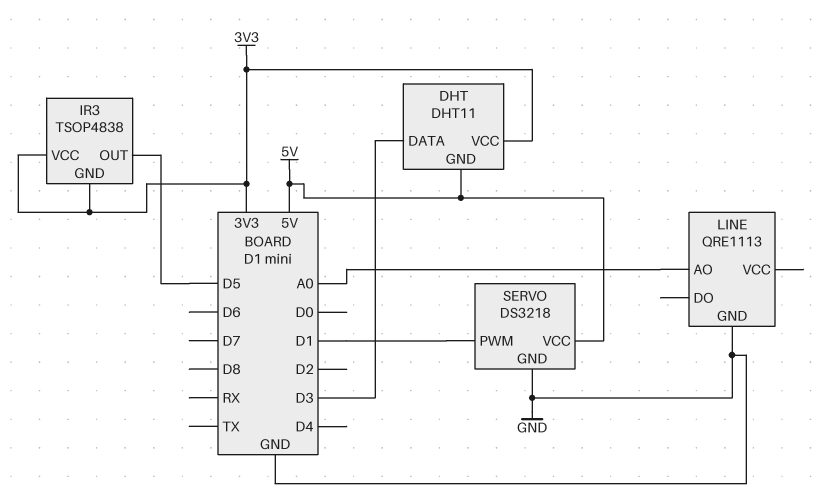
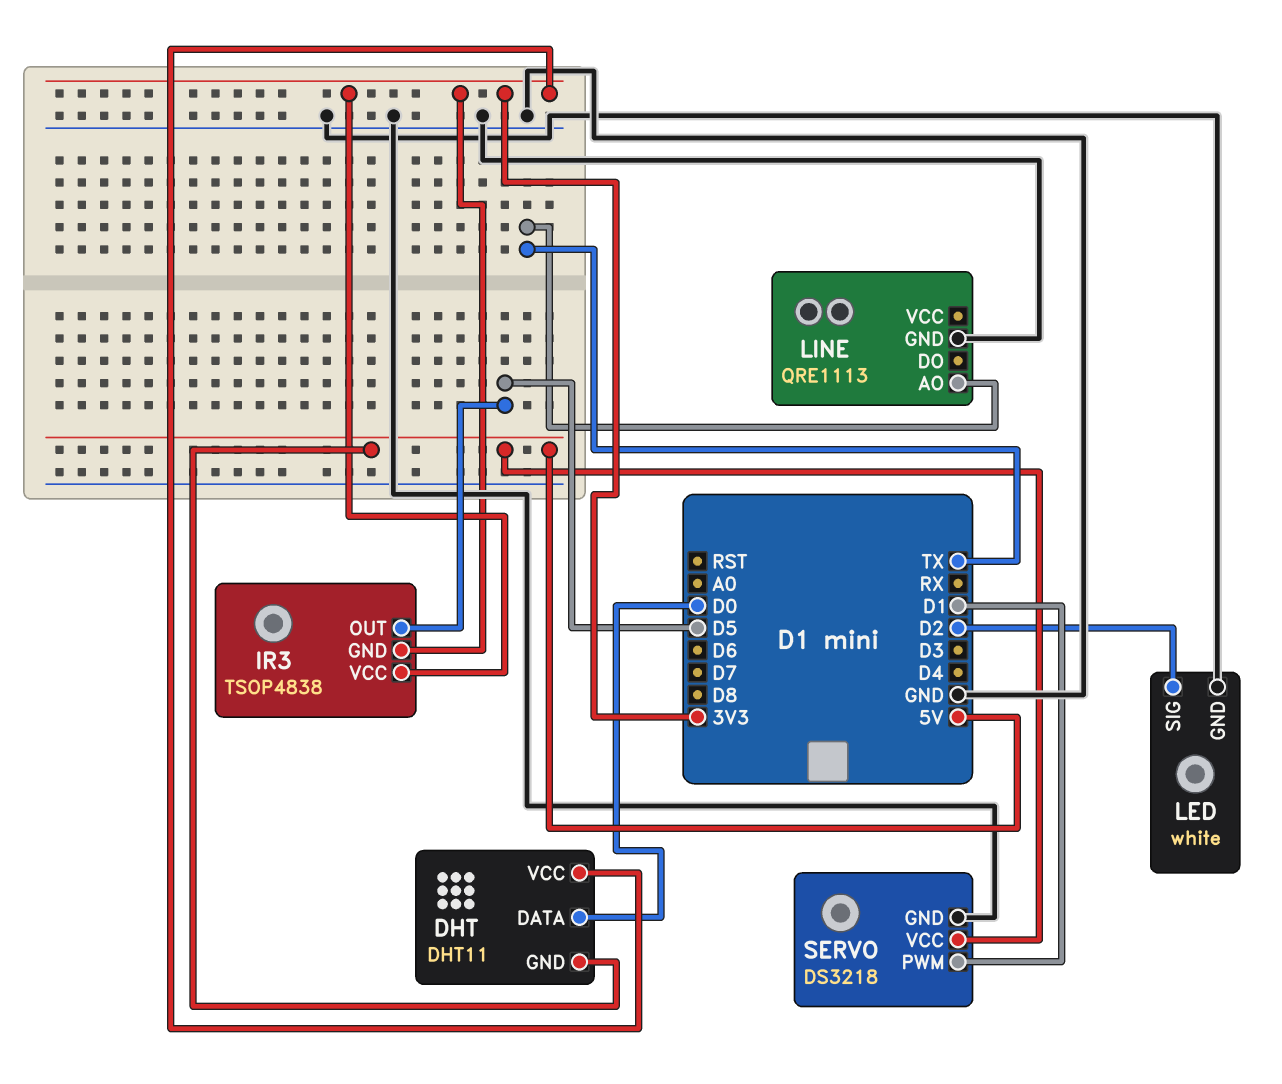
DHT pin DATA: D3 -> D0
LED: none -> white
LED pin GND: none -> GND
LED pin SIG: none -> D2
LINE pin AO: A0 -> TX

